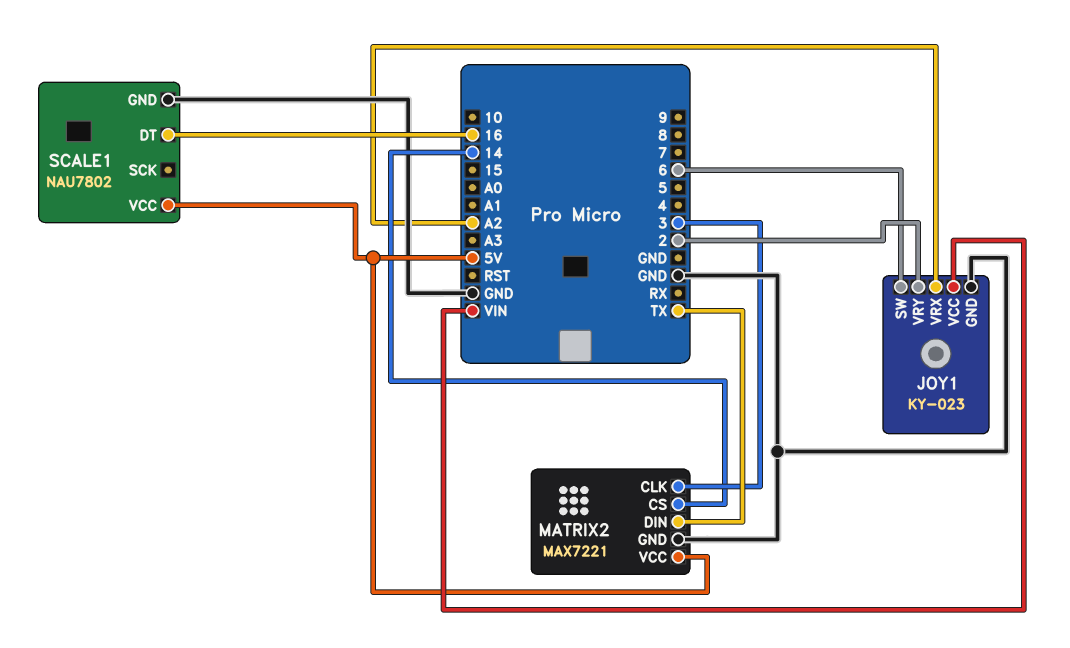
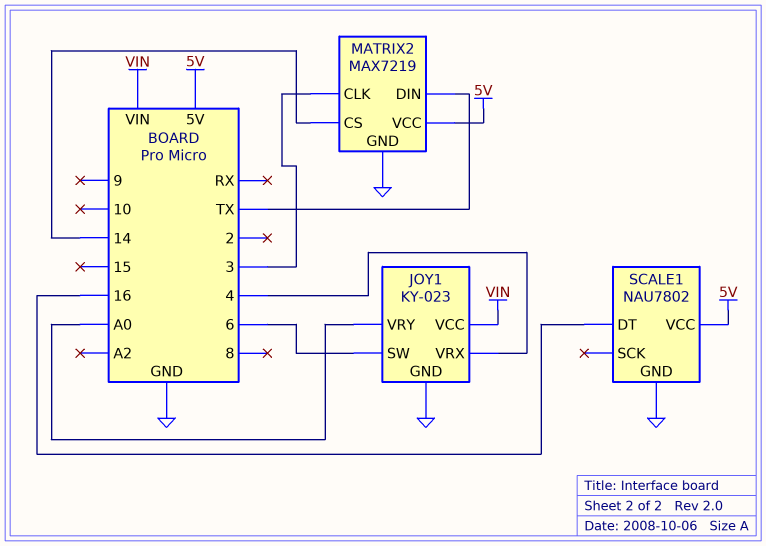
JOY1 pin VRX: A2 -> 4
JOY1 pin VRY: 2 -> A0
MATRIX2: MAX7221 -> MAX7219

